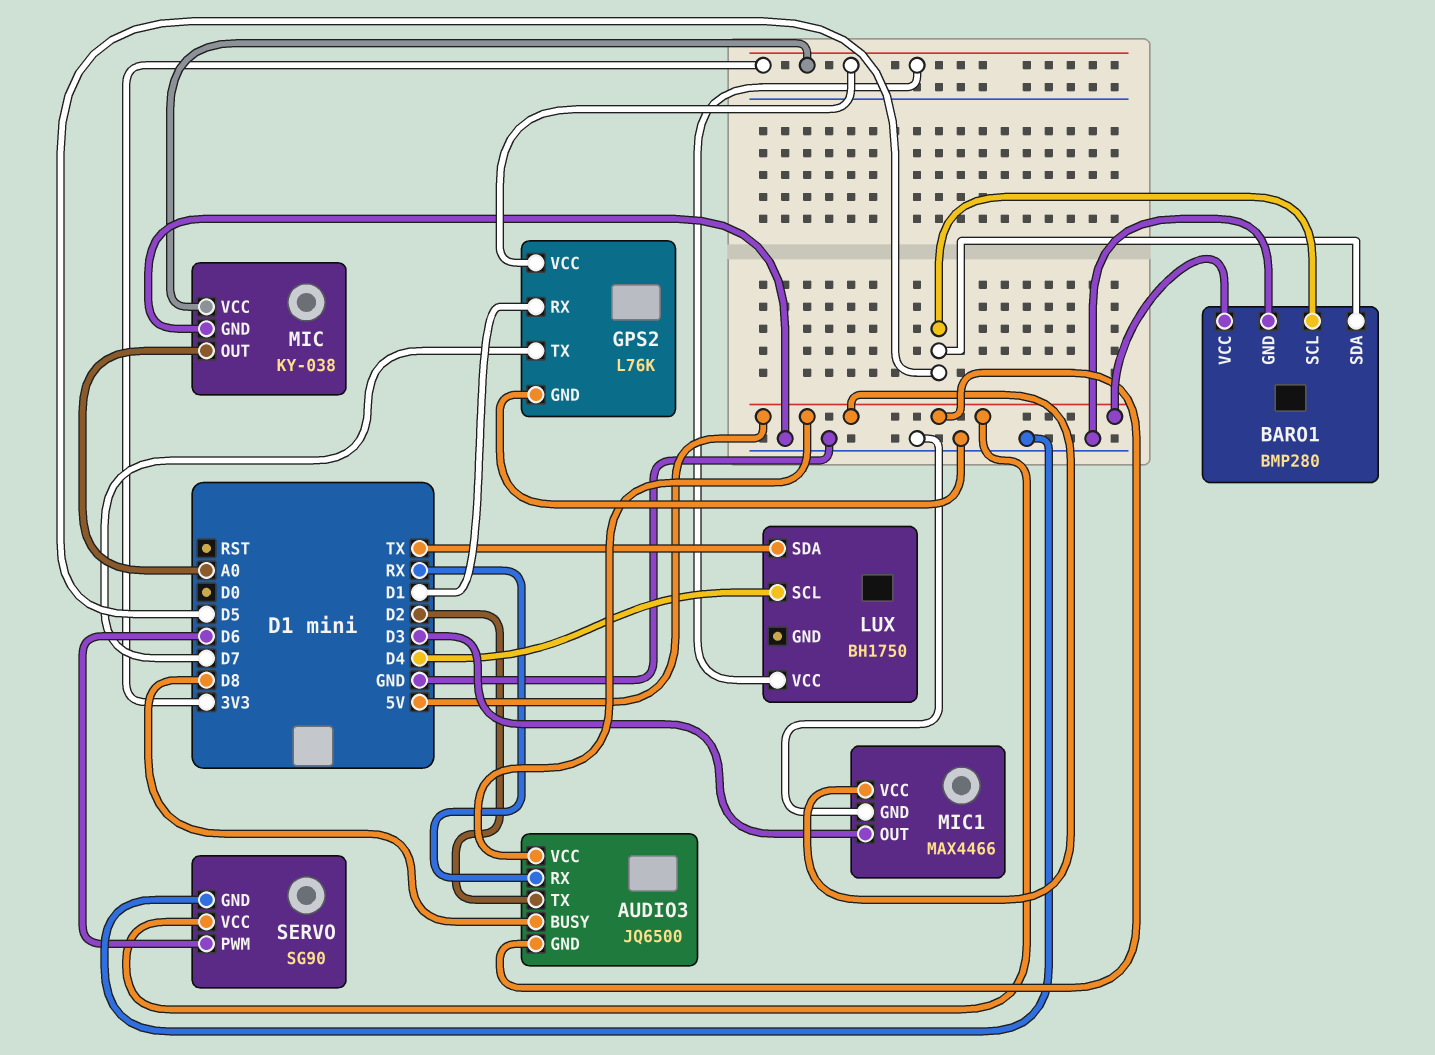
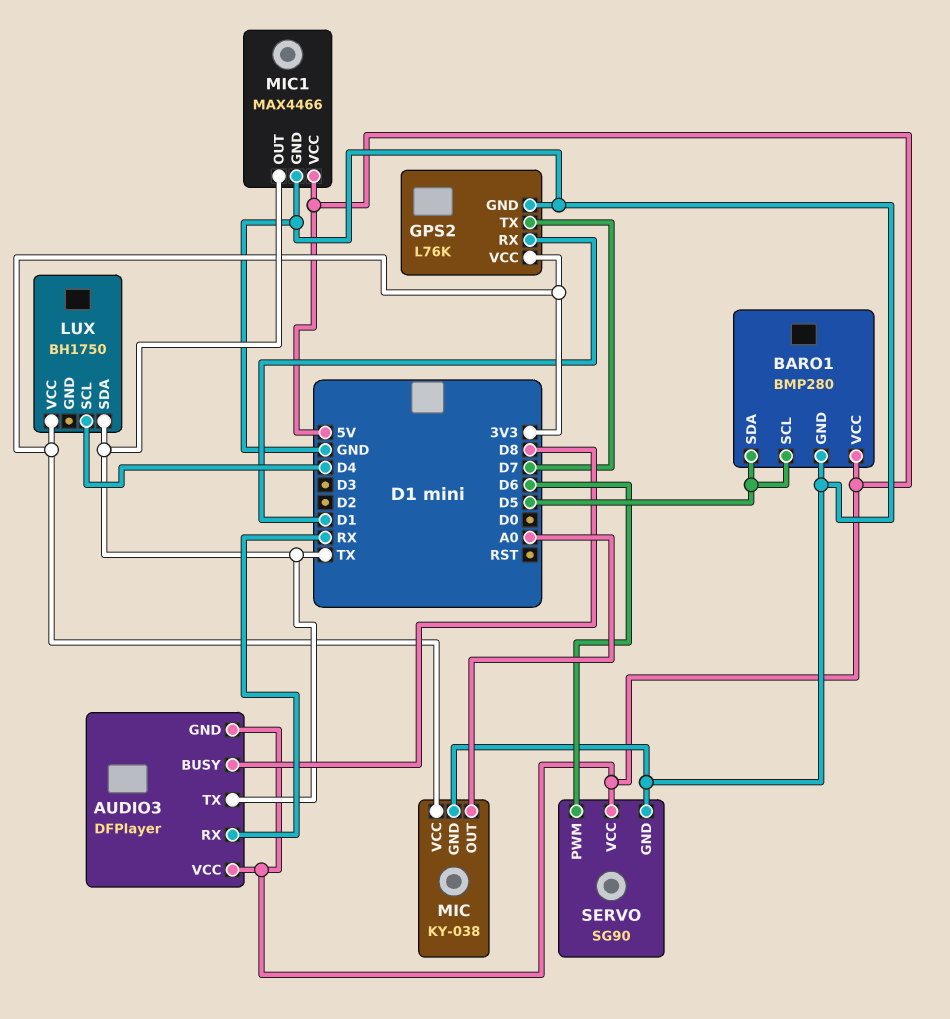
AUDIO3: JQ6500 -> DFPlayer
AUDIO3 pin TX: D2 -> TX
MIC1 pin OUT: D3 -> TX

